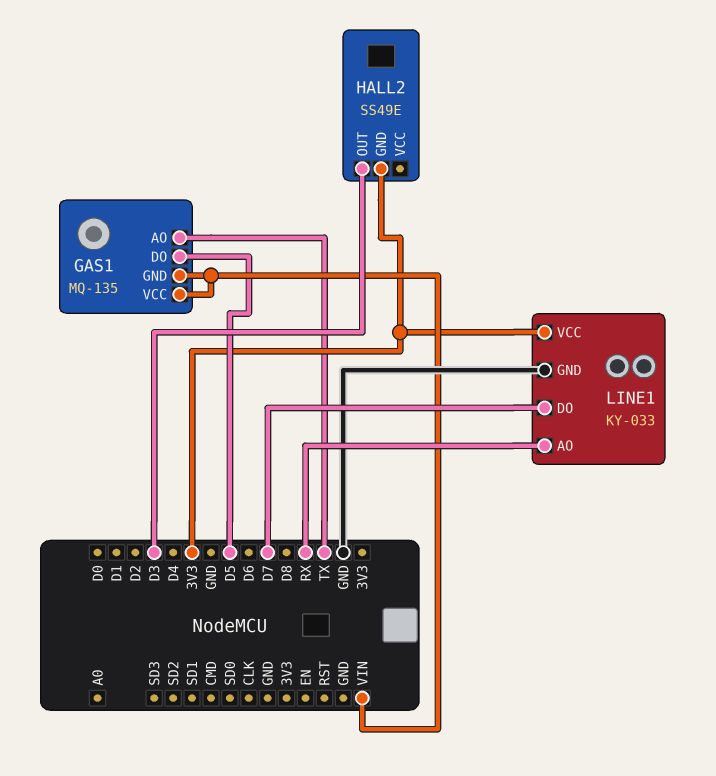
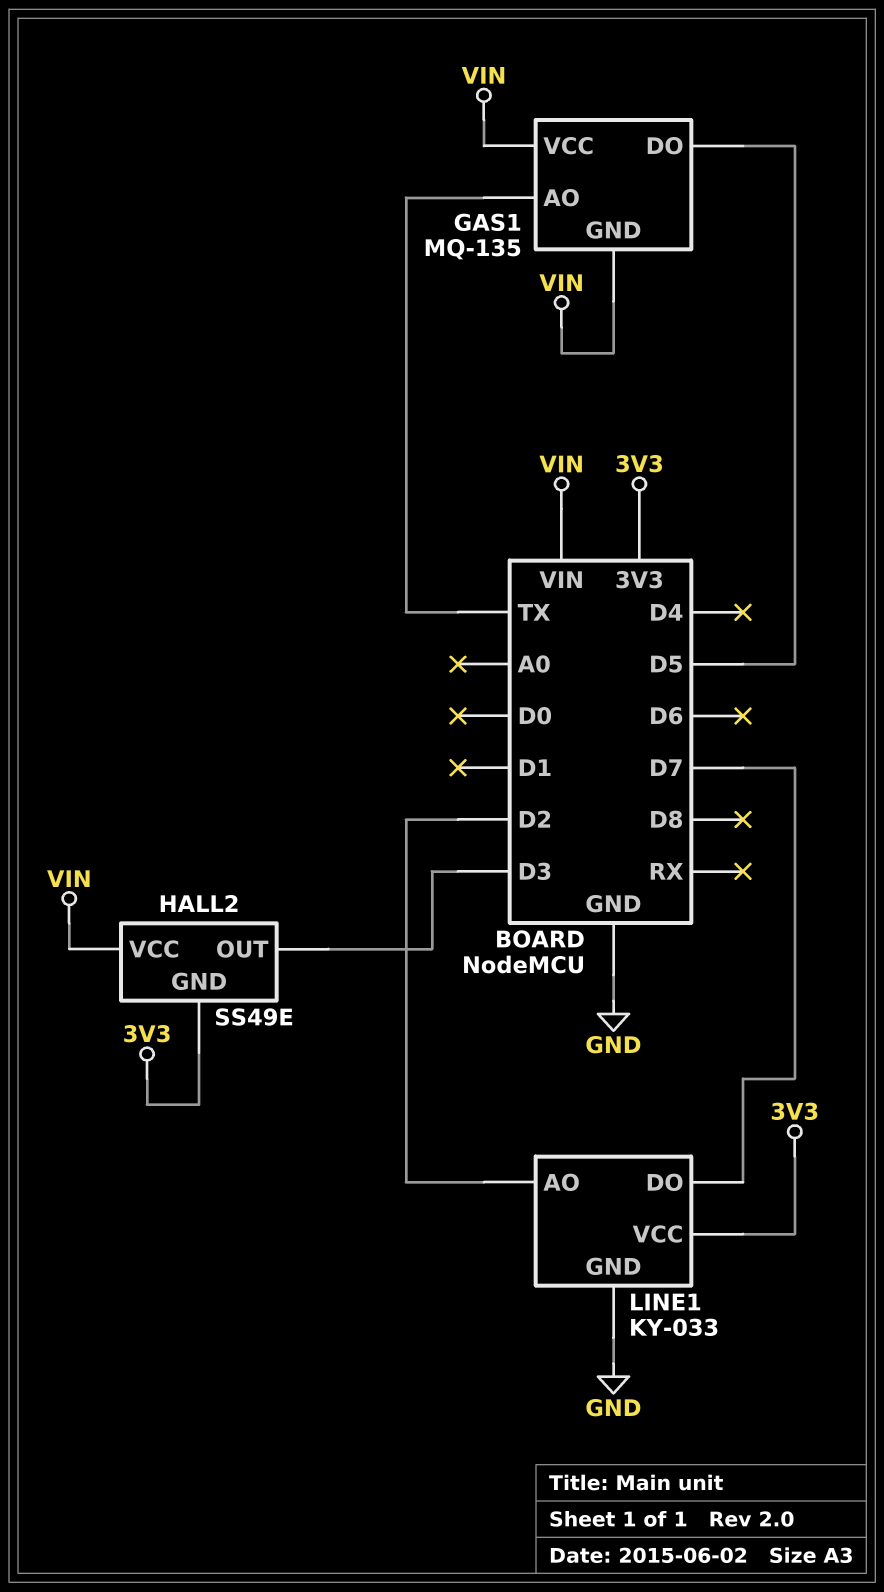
HALL2 pin VCC: none -> VIN
LINE1 pin AO: RX -> D2

